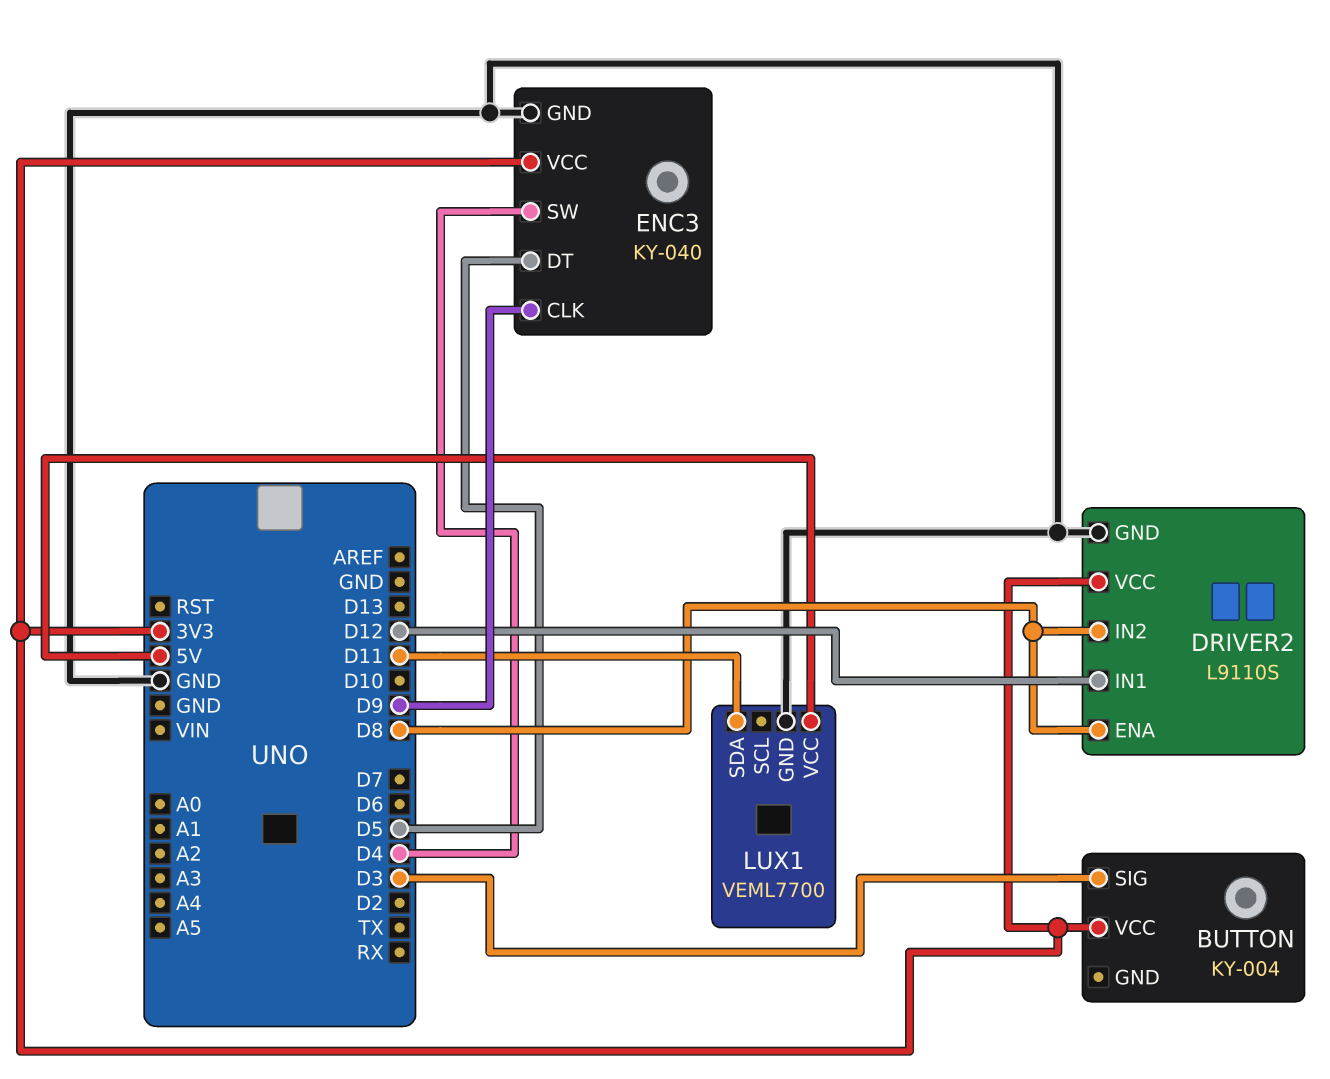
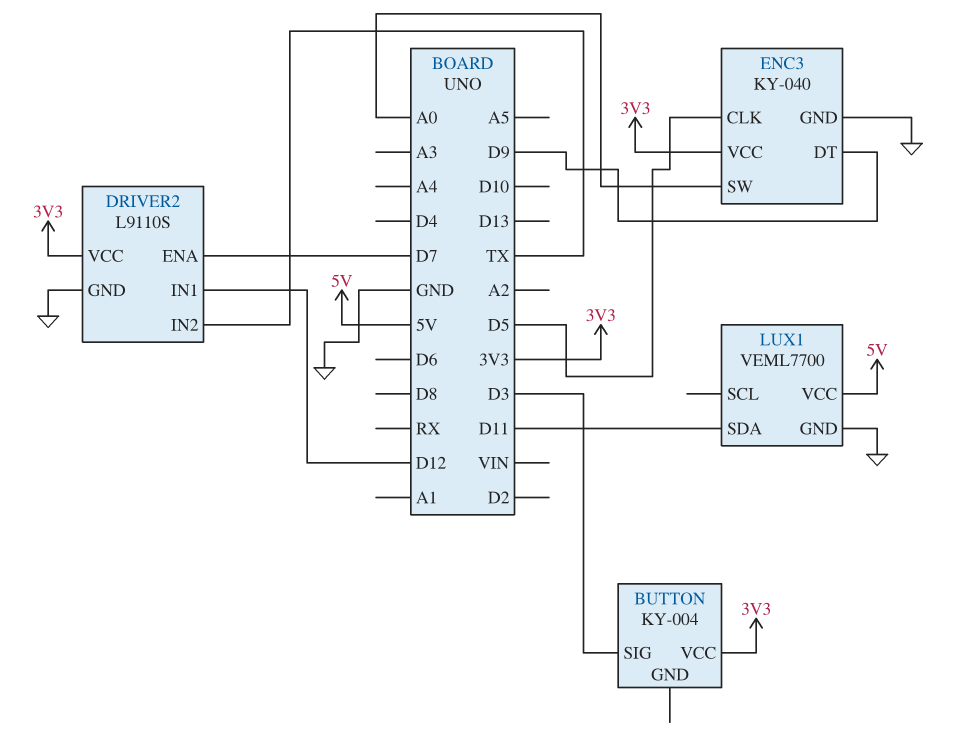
DRIVER2 pin ENA: D8 -> D7
DRIVER2 pin IN2: D8 -> TX
ENC3 pin CLK: D9 -> D5
ENC3 pin DT: D5 -> D9
ENC3 pin SW: D4 -> A0

